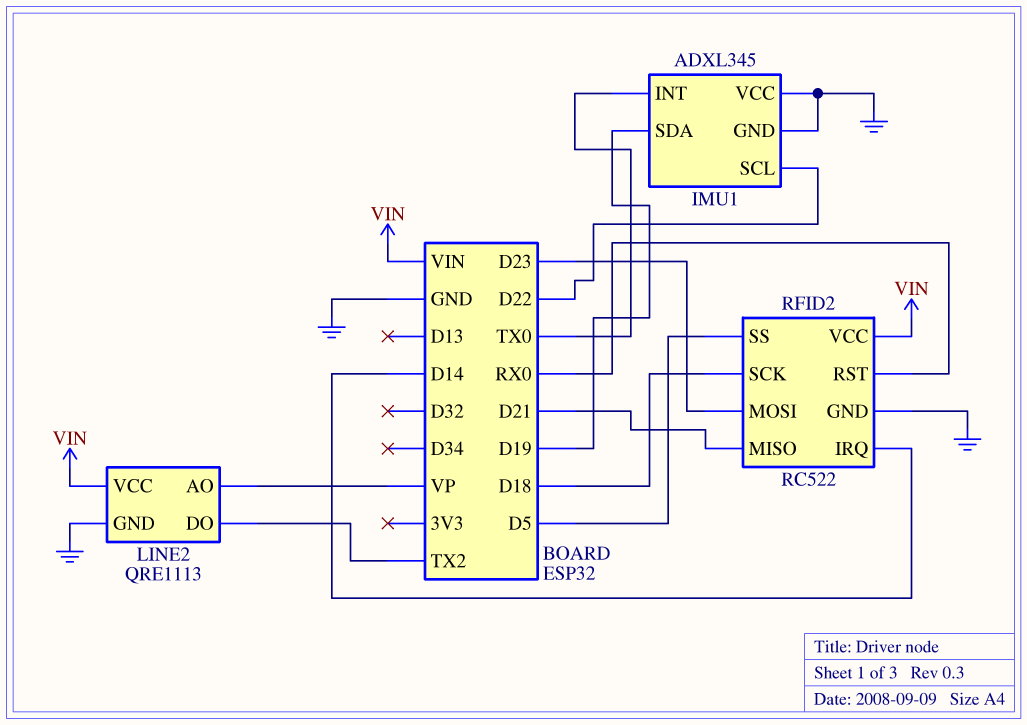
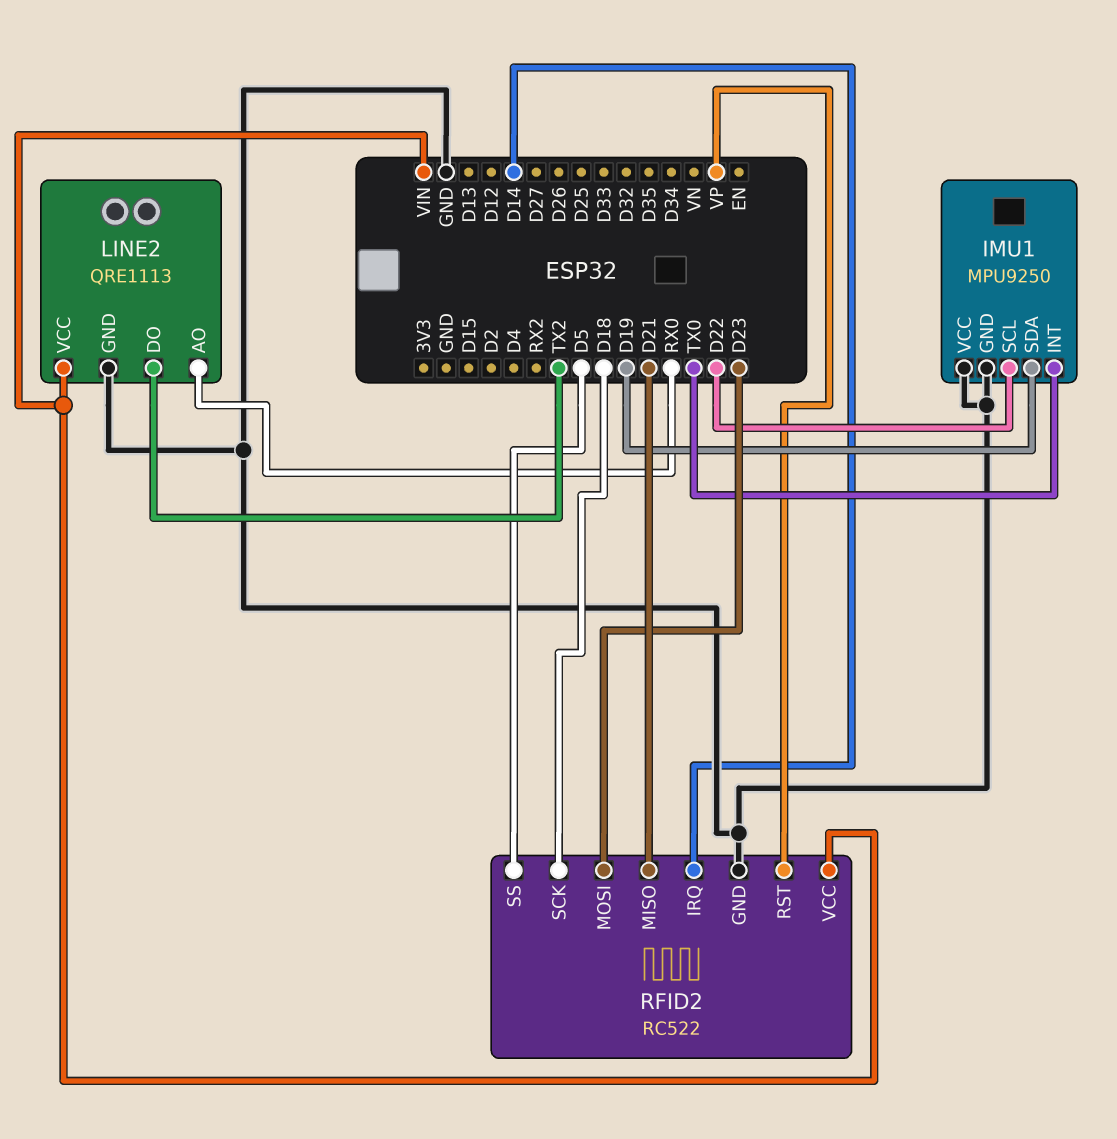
IMU1: ADXL345 -> MPU9250
LINE2 pin AO: VP -> RX0
RFID2 pin RST: RX0 -> VP

